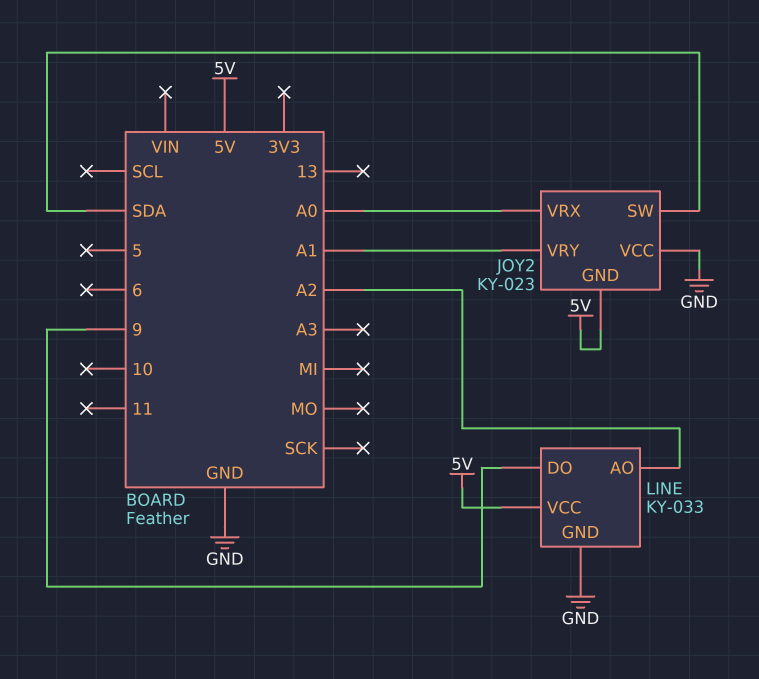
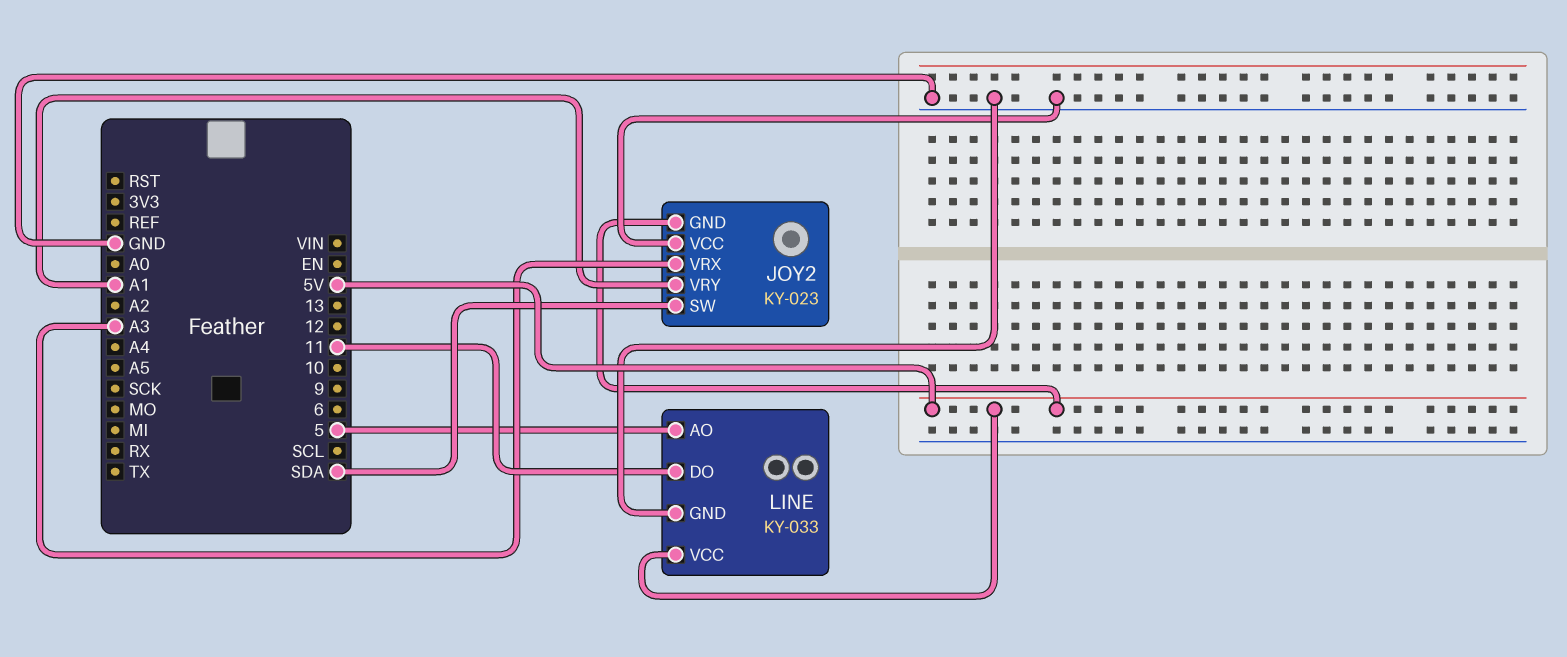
JOY2 pin VRX: A0 -> A3
LINE pin AO: A2 -> 5
LINE pin DO: 9 -> 11

